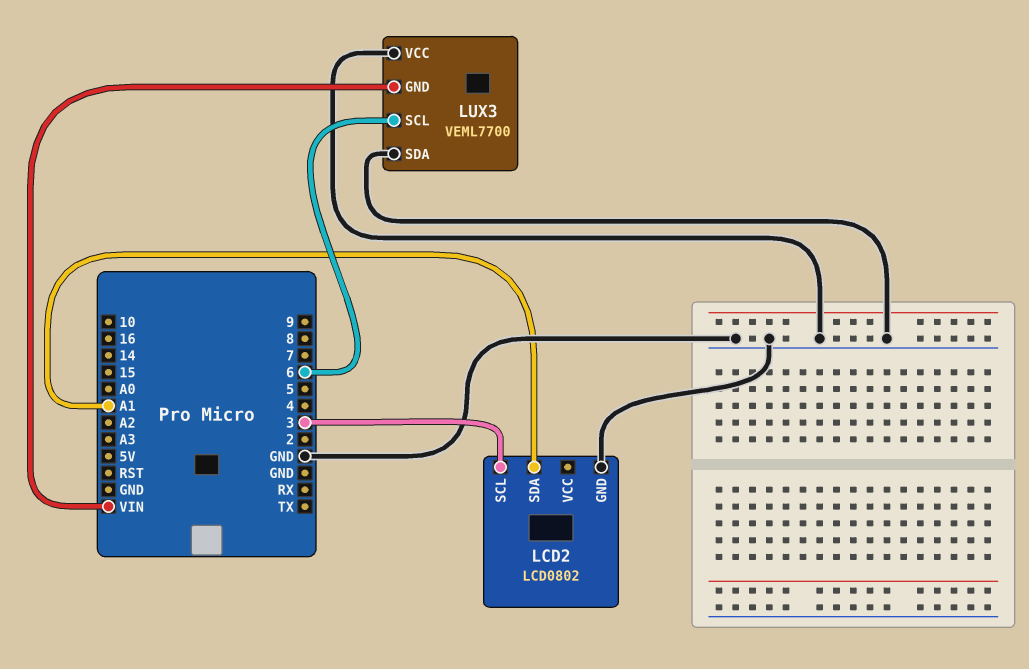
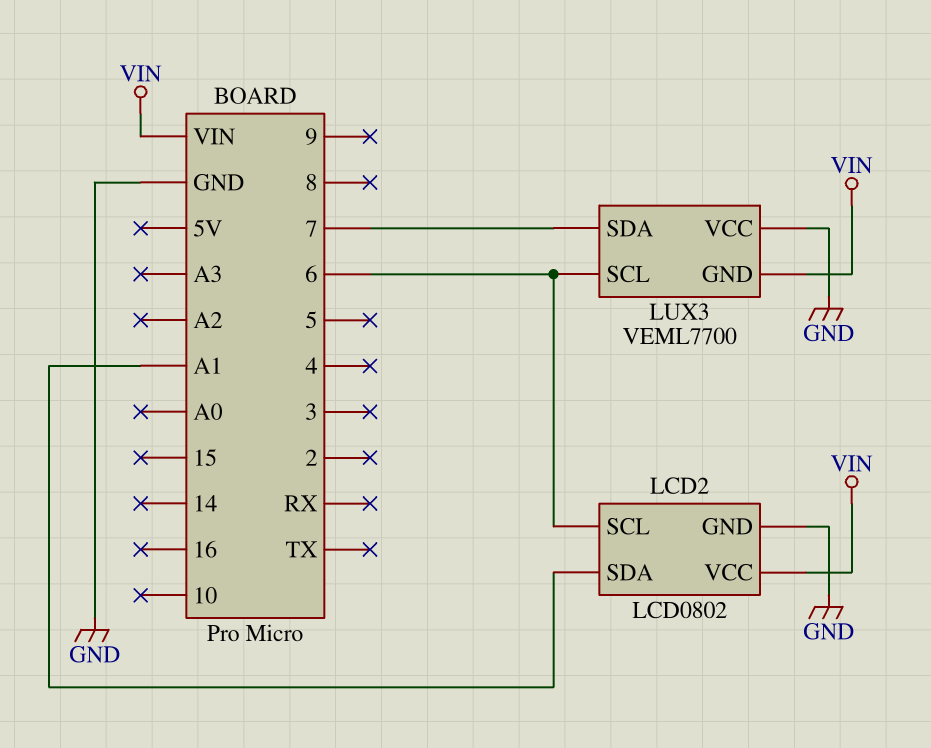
LCD2 pin SCL: 3 -> 6
LCD2 pin VCC: none -> VIN
LUX3 pin SDA: GND -> 7

